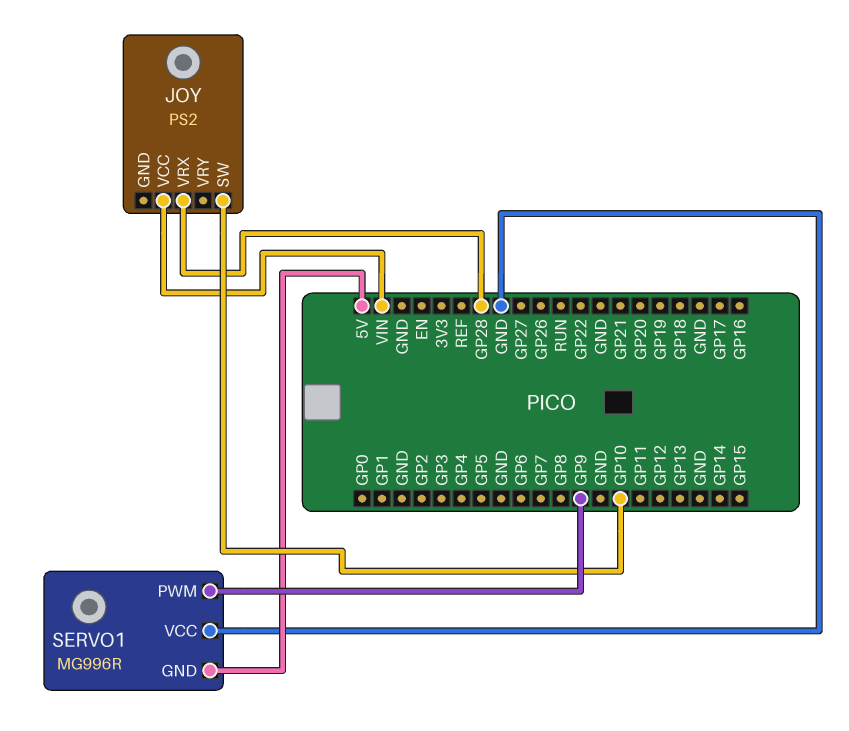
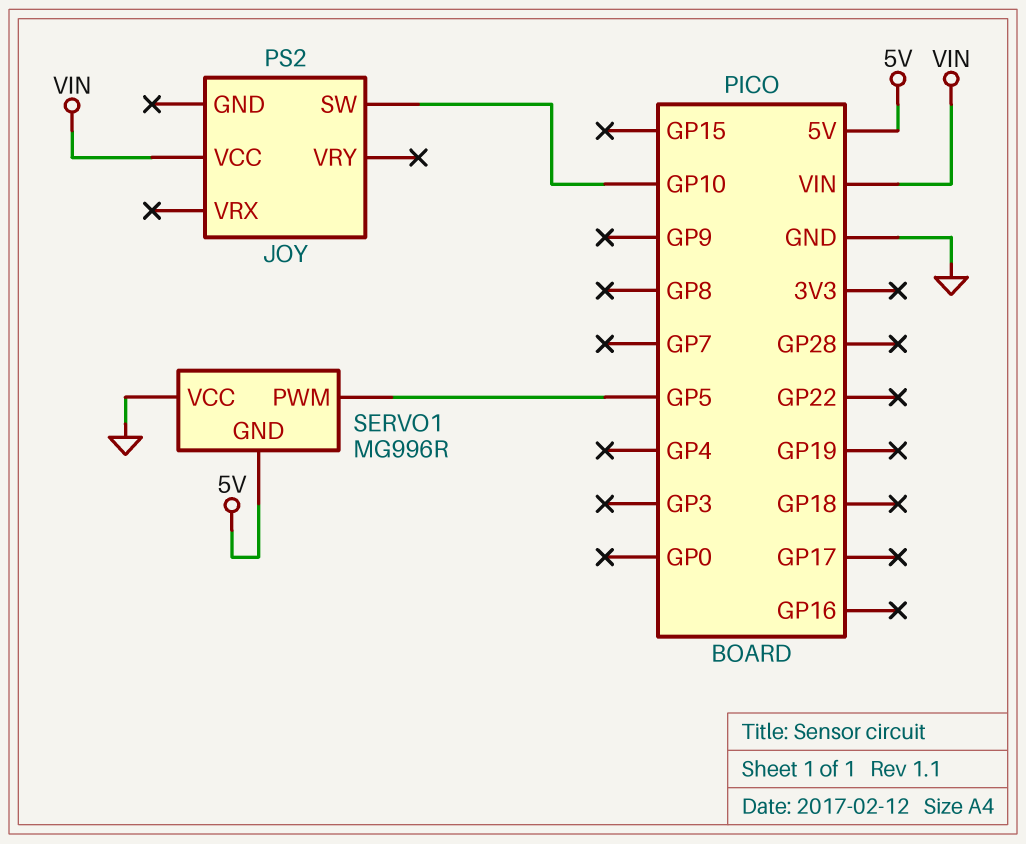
JOY pin VRX: GP28 -> none
SERVO1 pin PWM: GP9 -> GP5

